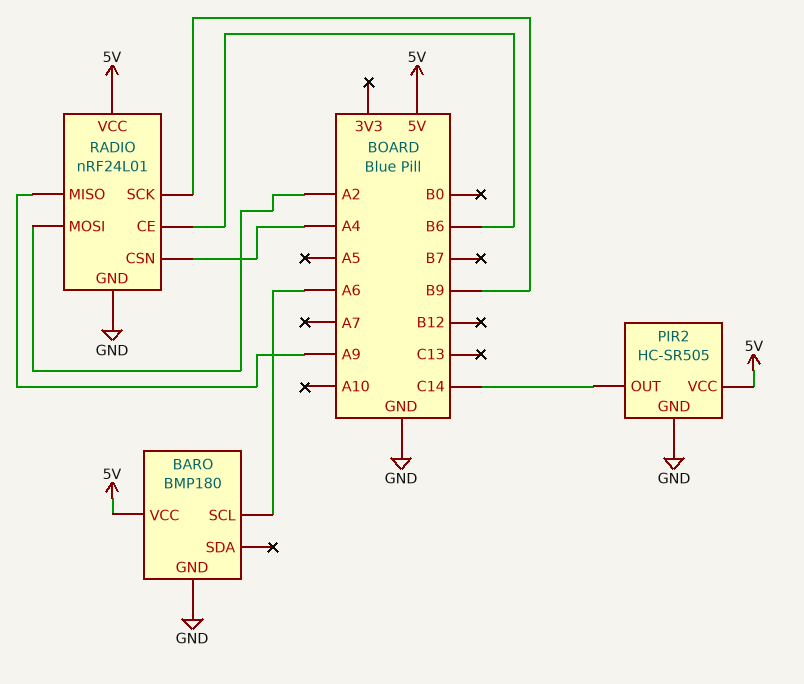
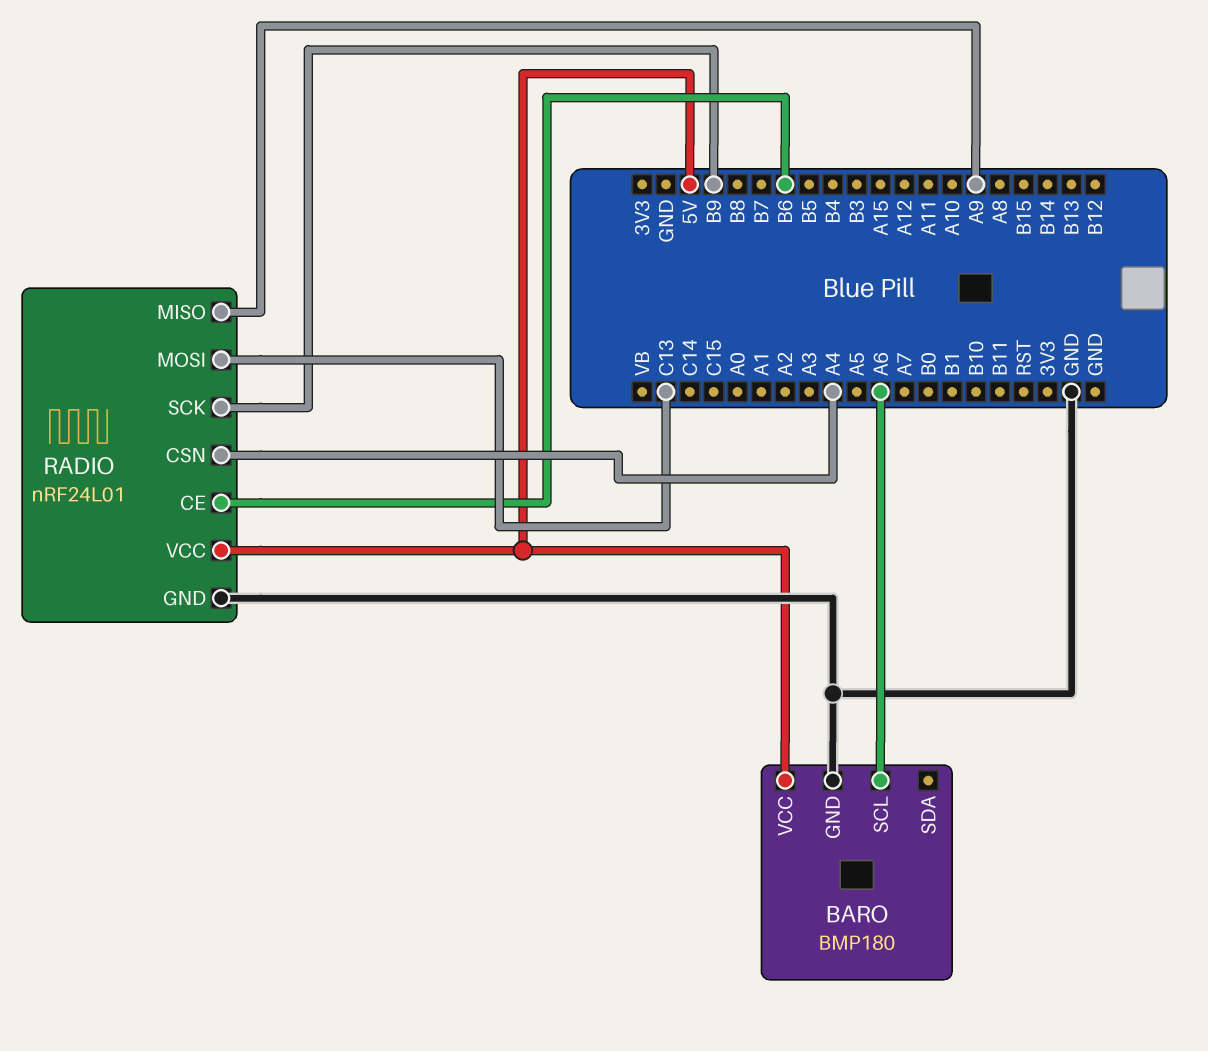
PIR2: HC-SR505 -> none
PIR2 pin GND: GND -> none
PIR2 pin OUT: C14 -> none
PIR2 pin VCC: 5V -> none
RADIO pin MOSI: A2 -> C13

